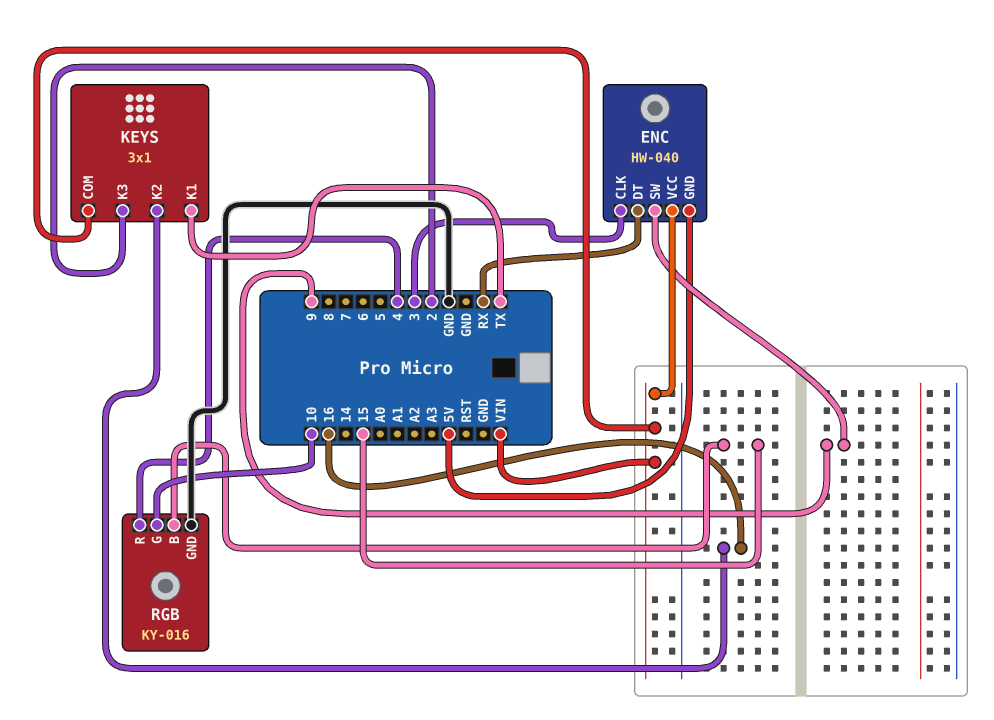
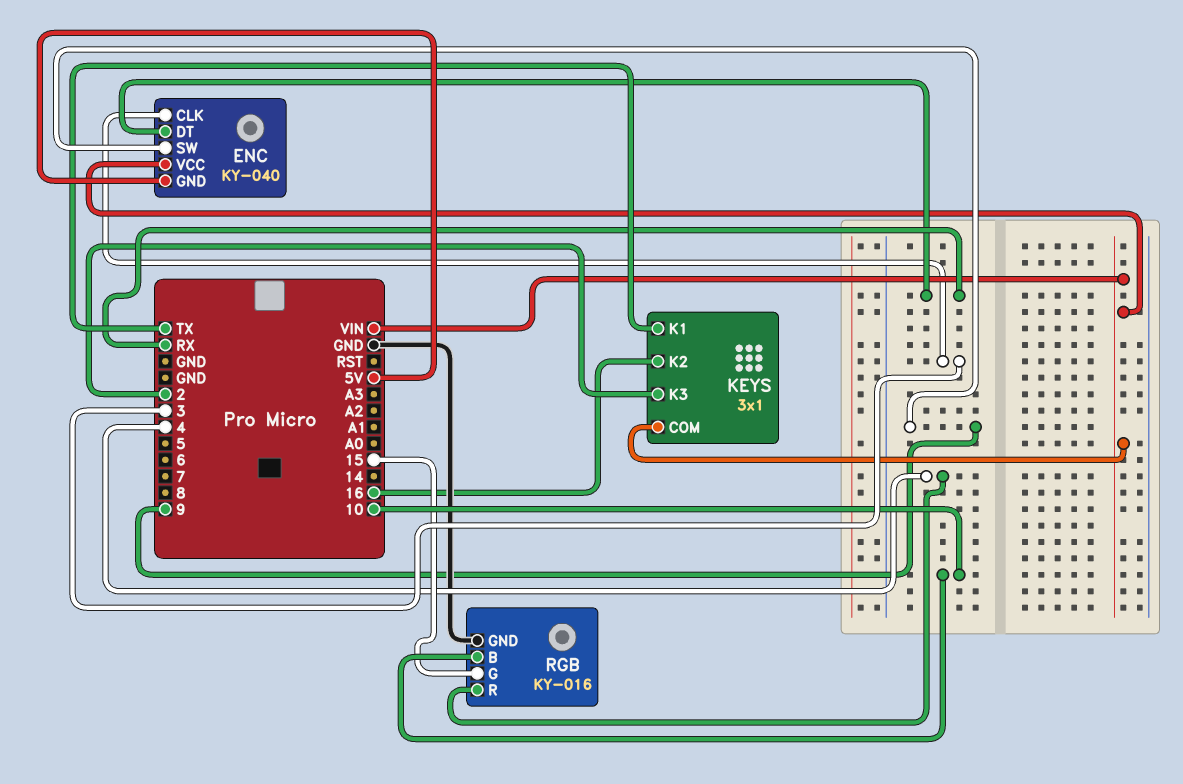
ENC: HW-040 -> KY-040
RGB pin B: 15 -> 10
RGB pin G: 10 -> 15

